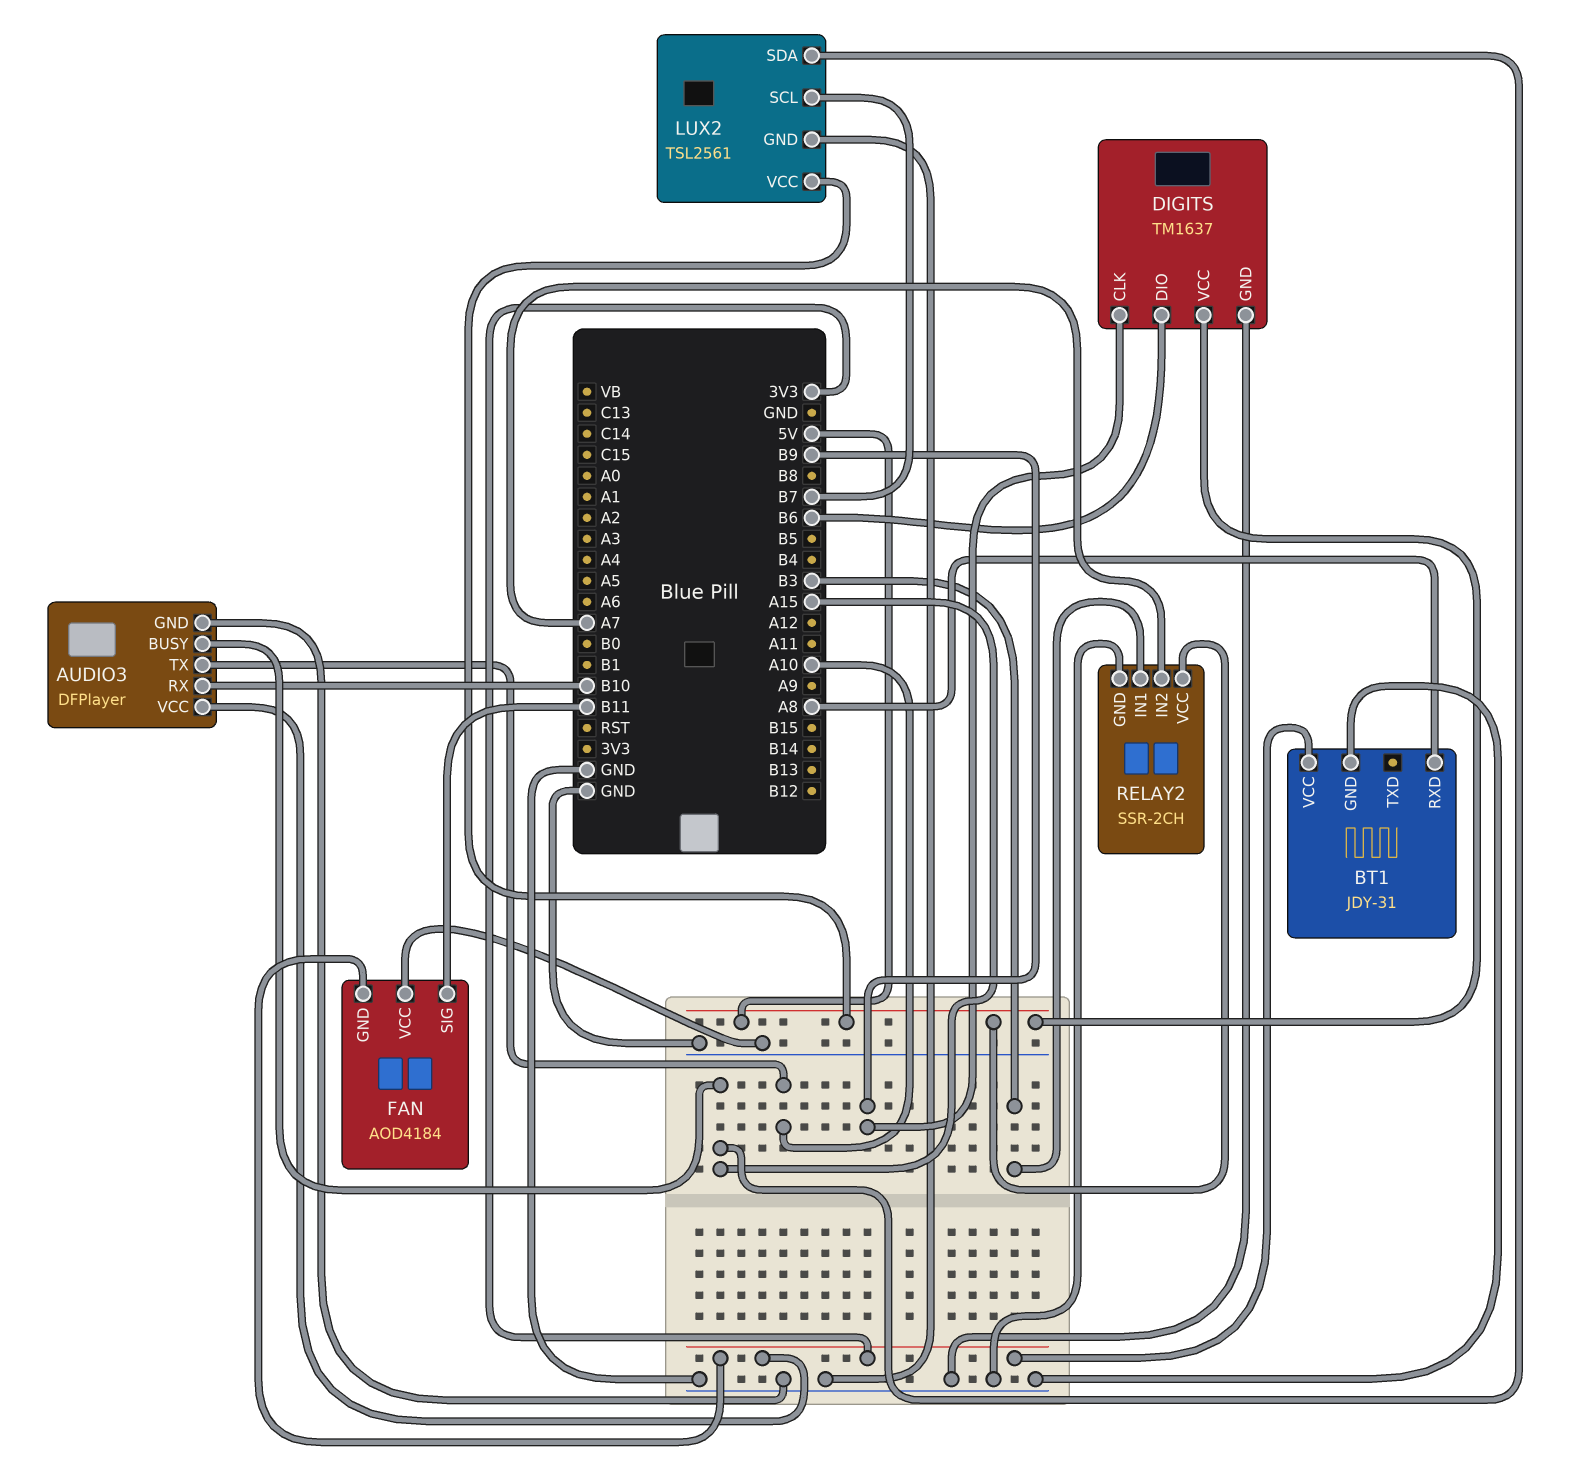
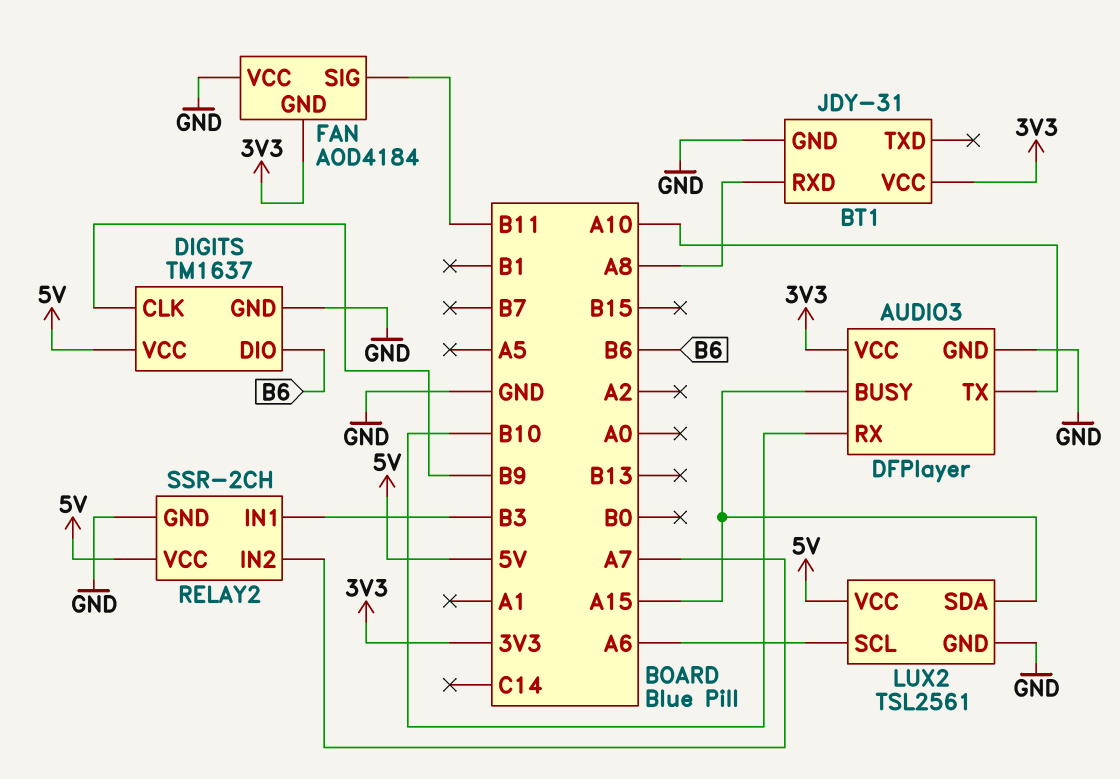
LUX2 pin SCL: B7 -> A6

